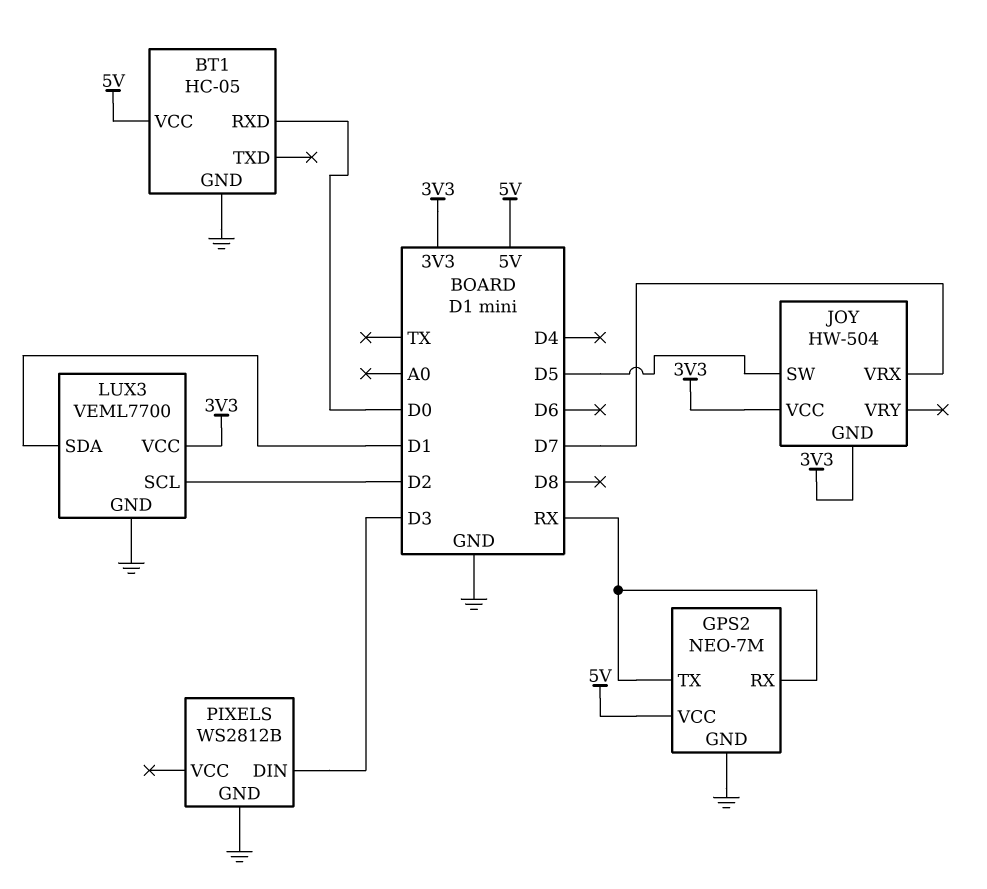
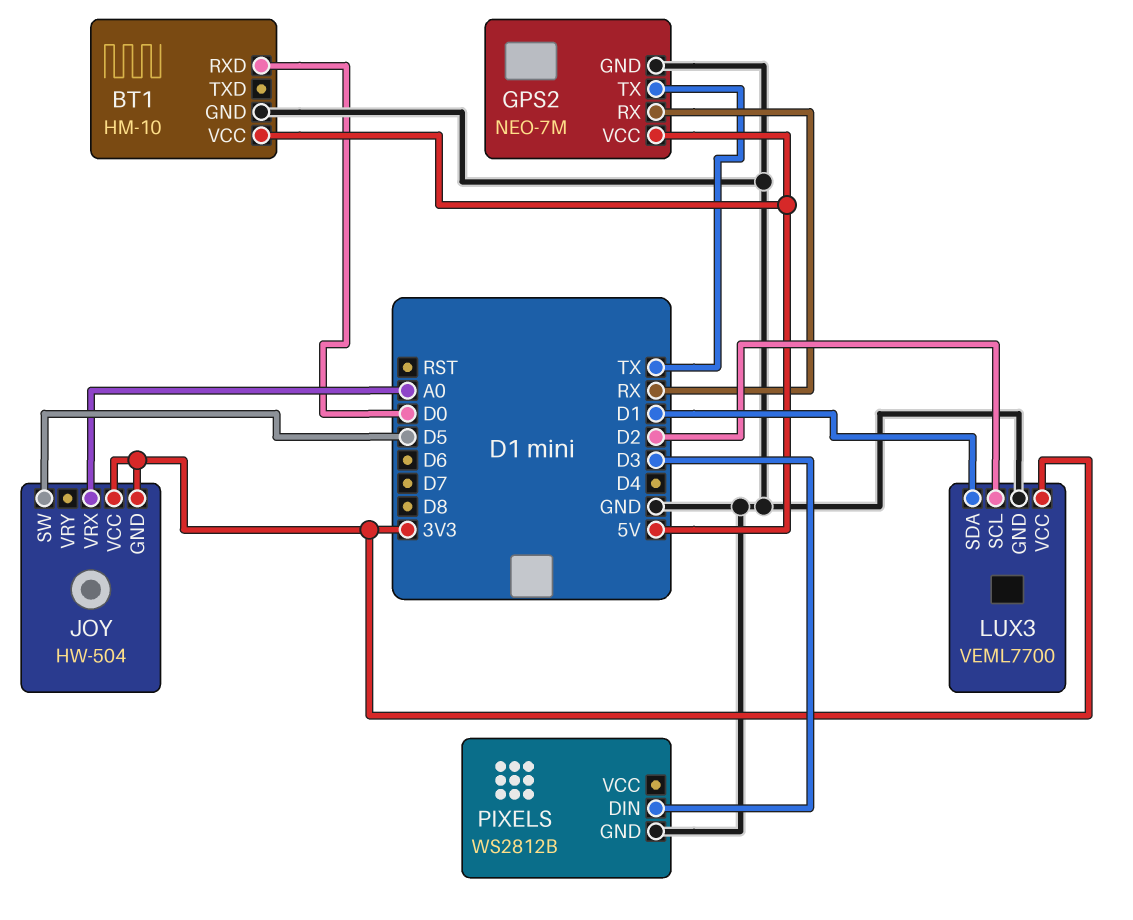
BT1: HC-05 -> HM-10
GPS2 pin TX: RX -> TX
JOY pin VRX: D7 -> A0

